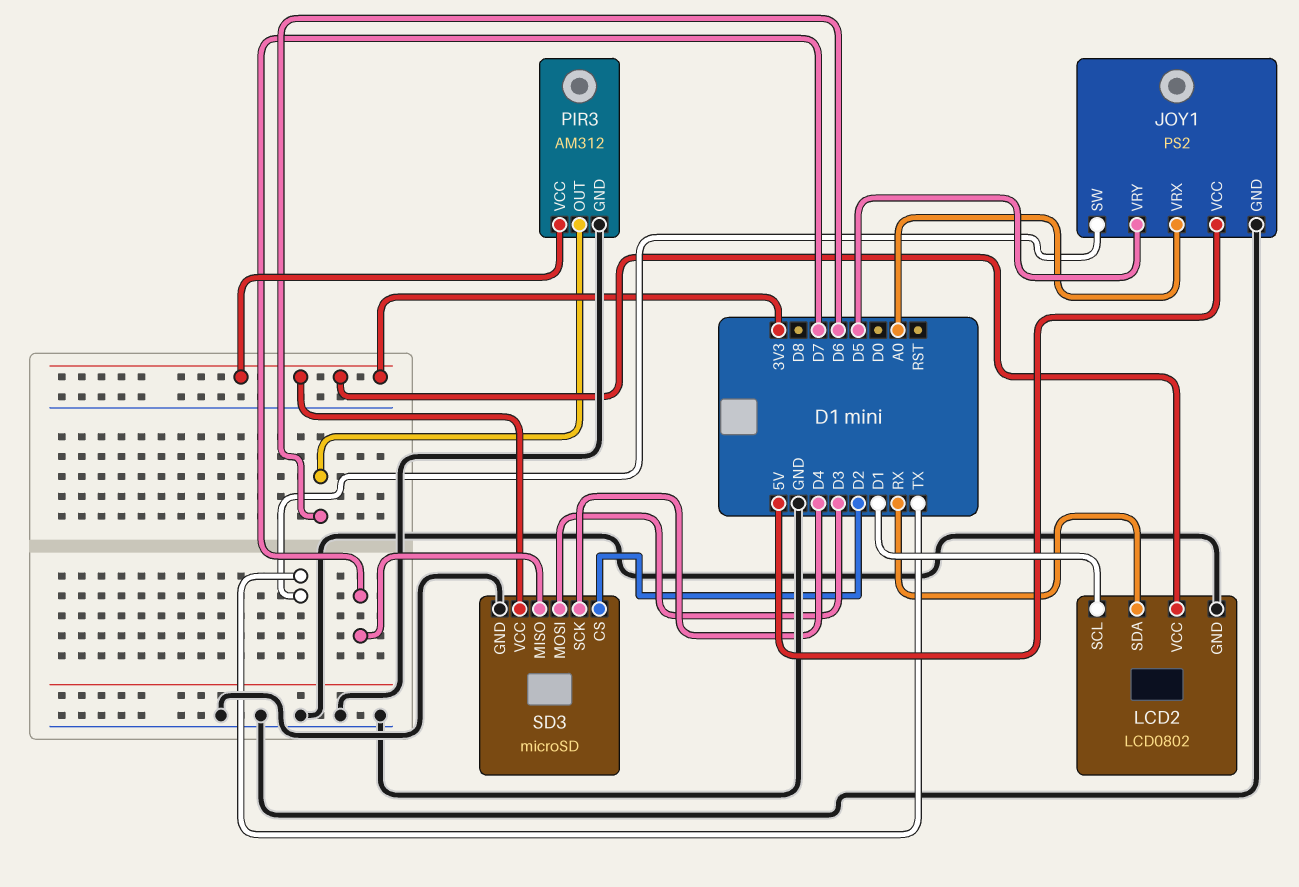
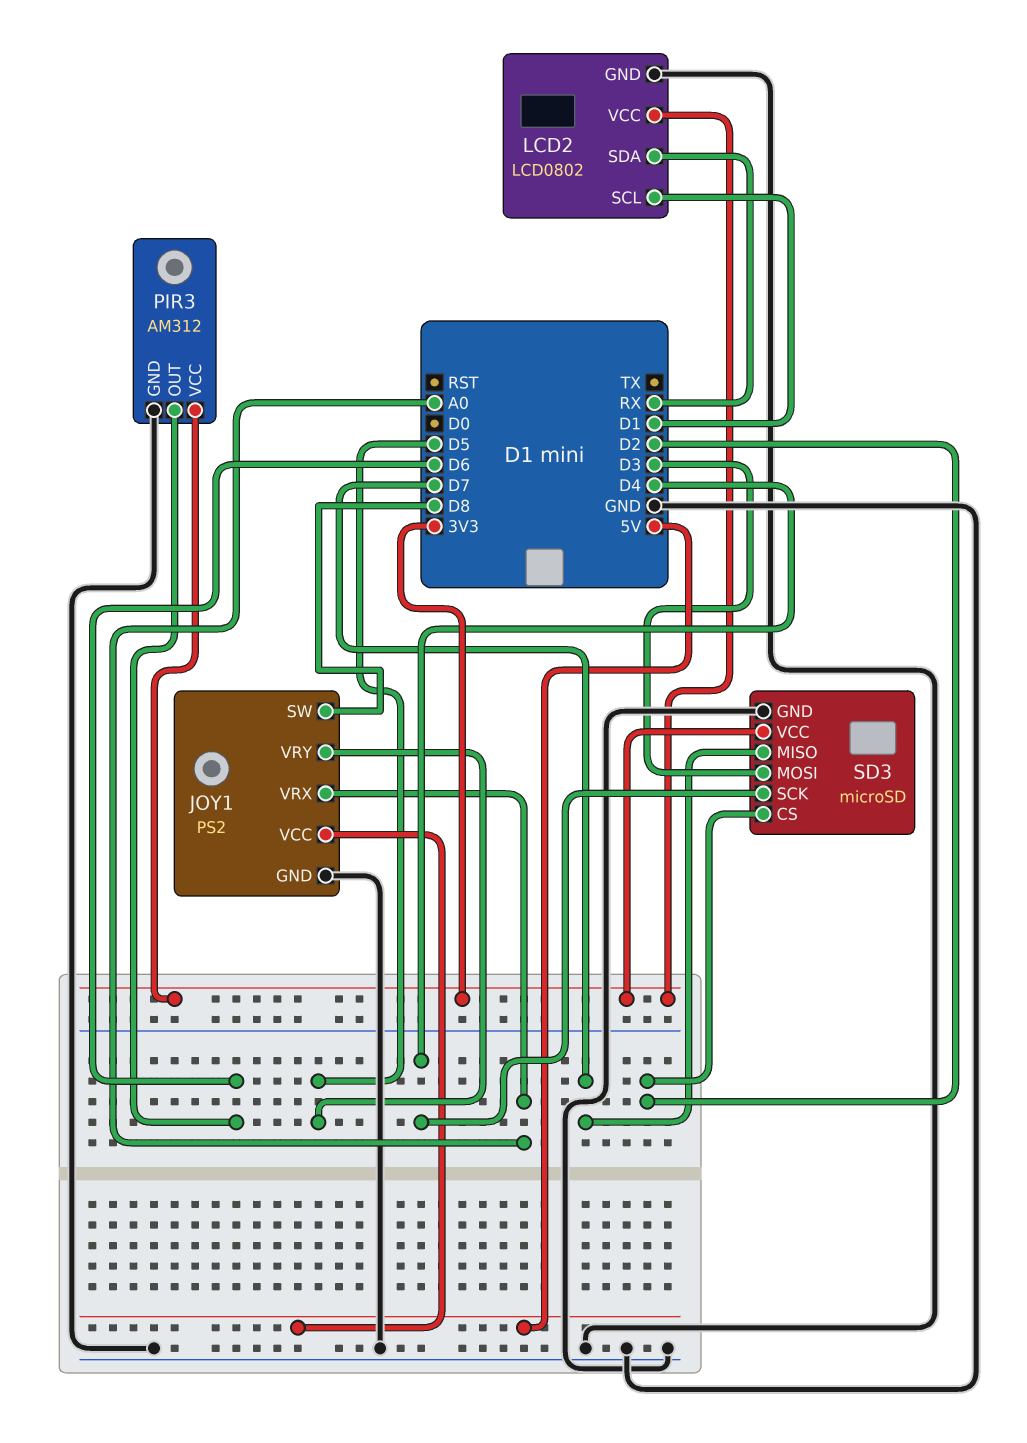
JOY1 pin SW: TX -> D8

